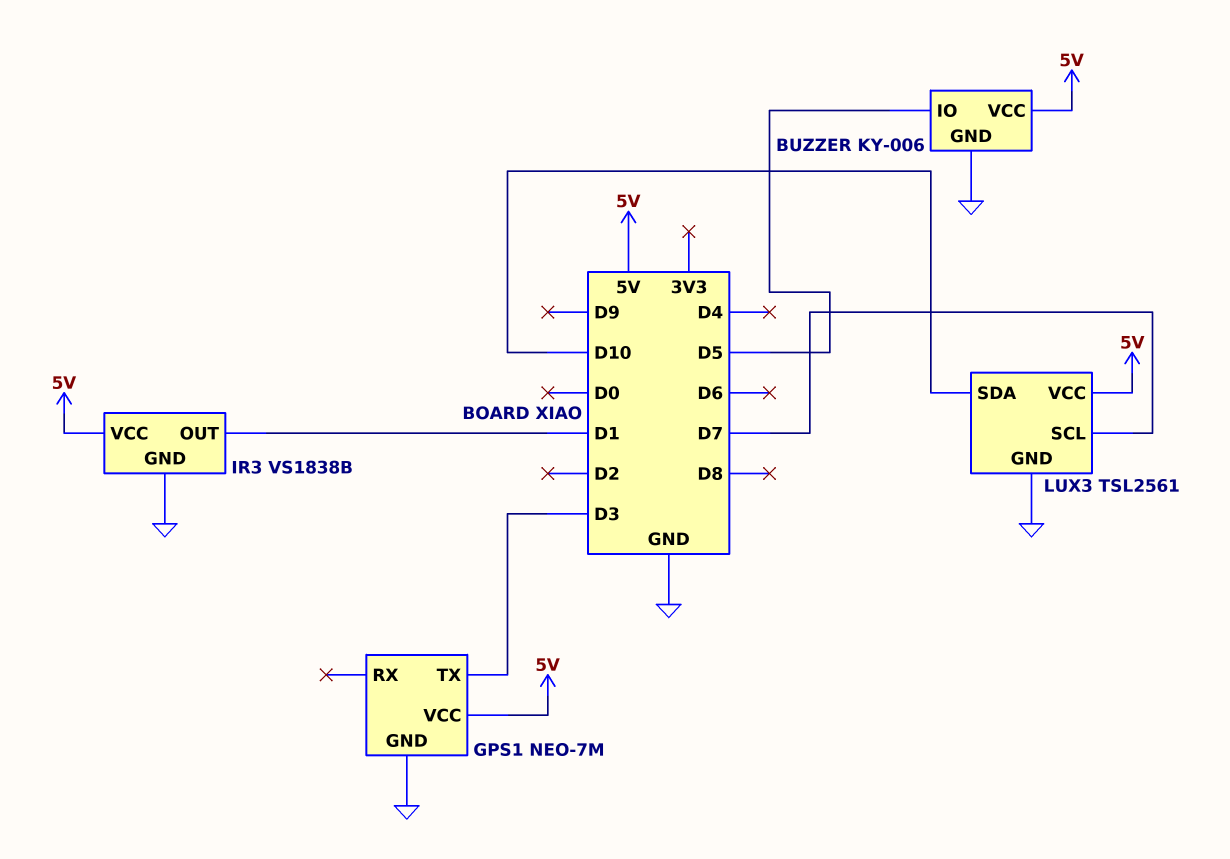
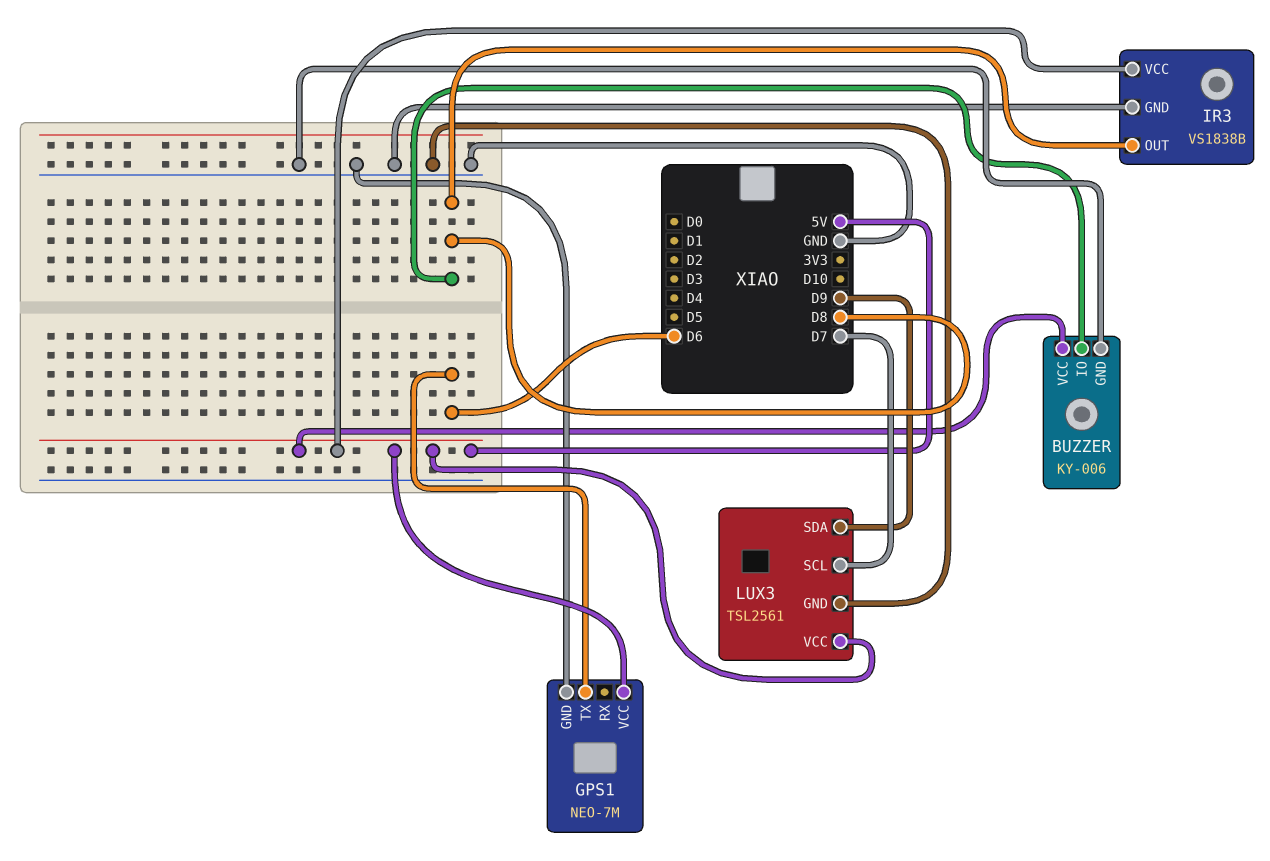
BUZZER pin IO: D5 -> D8
GPS1 pin TX: D3 -> D6
IR3 pin OUT: D1 -> D8
LUX3 pin SDA: D10 -> D9

